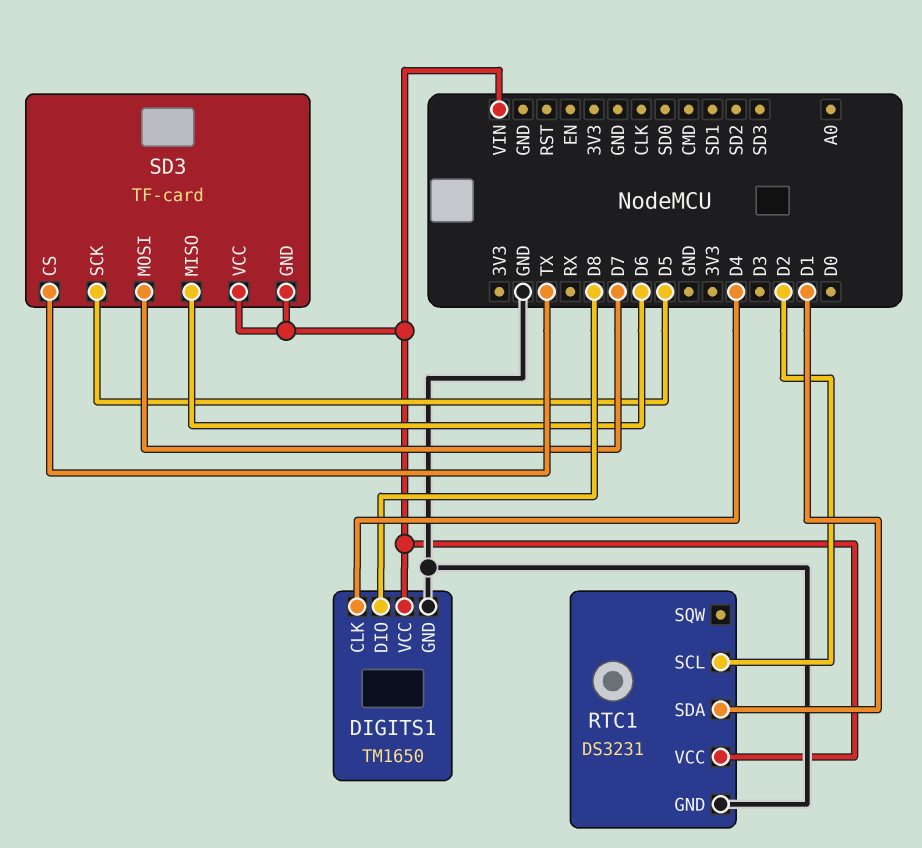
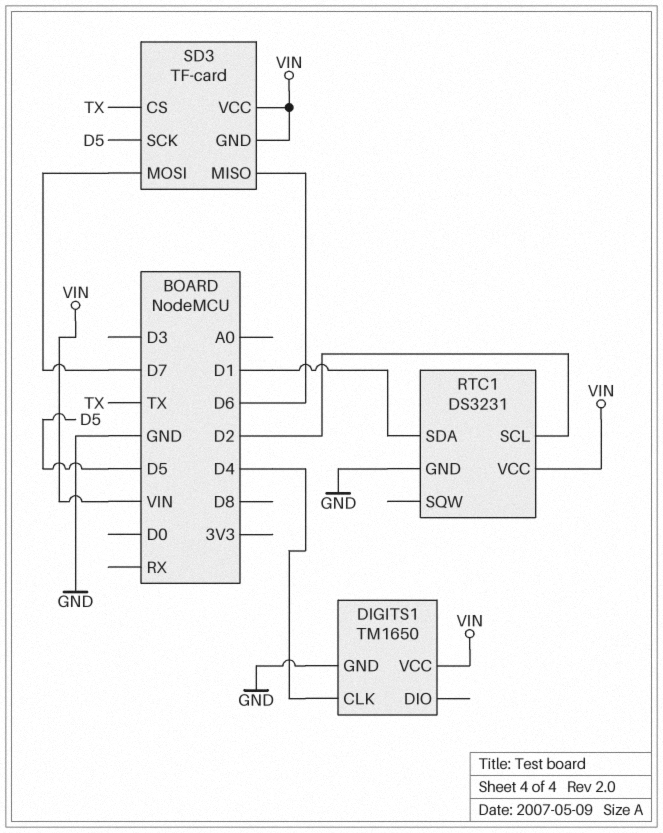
DIGITS1 pin DIO: D8 -> none

